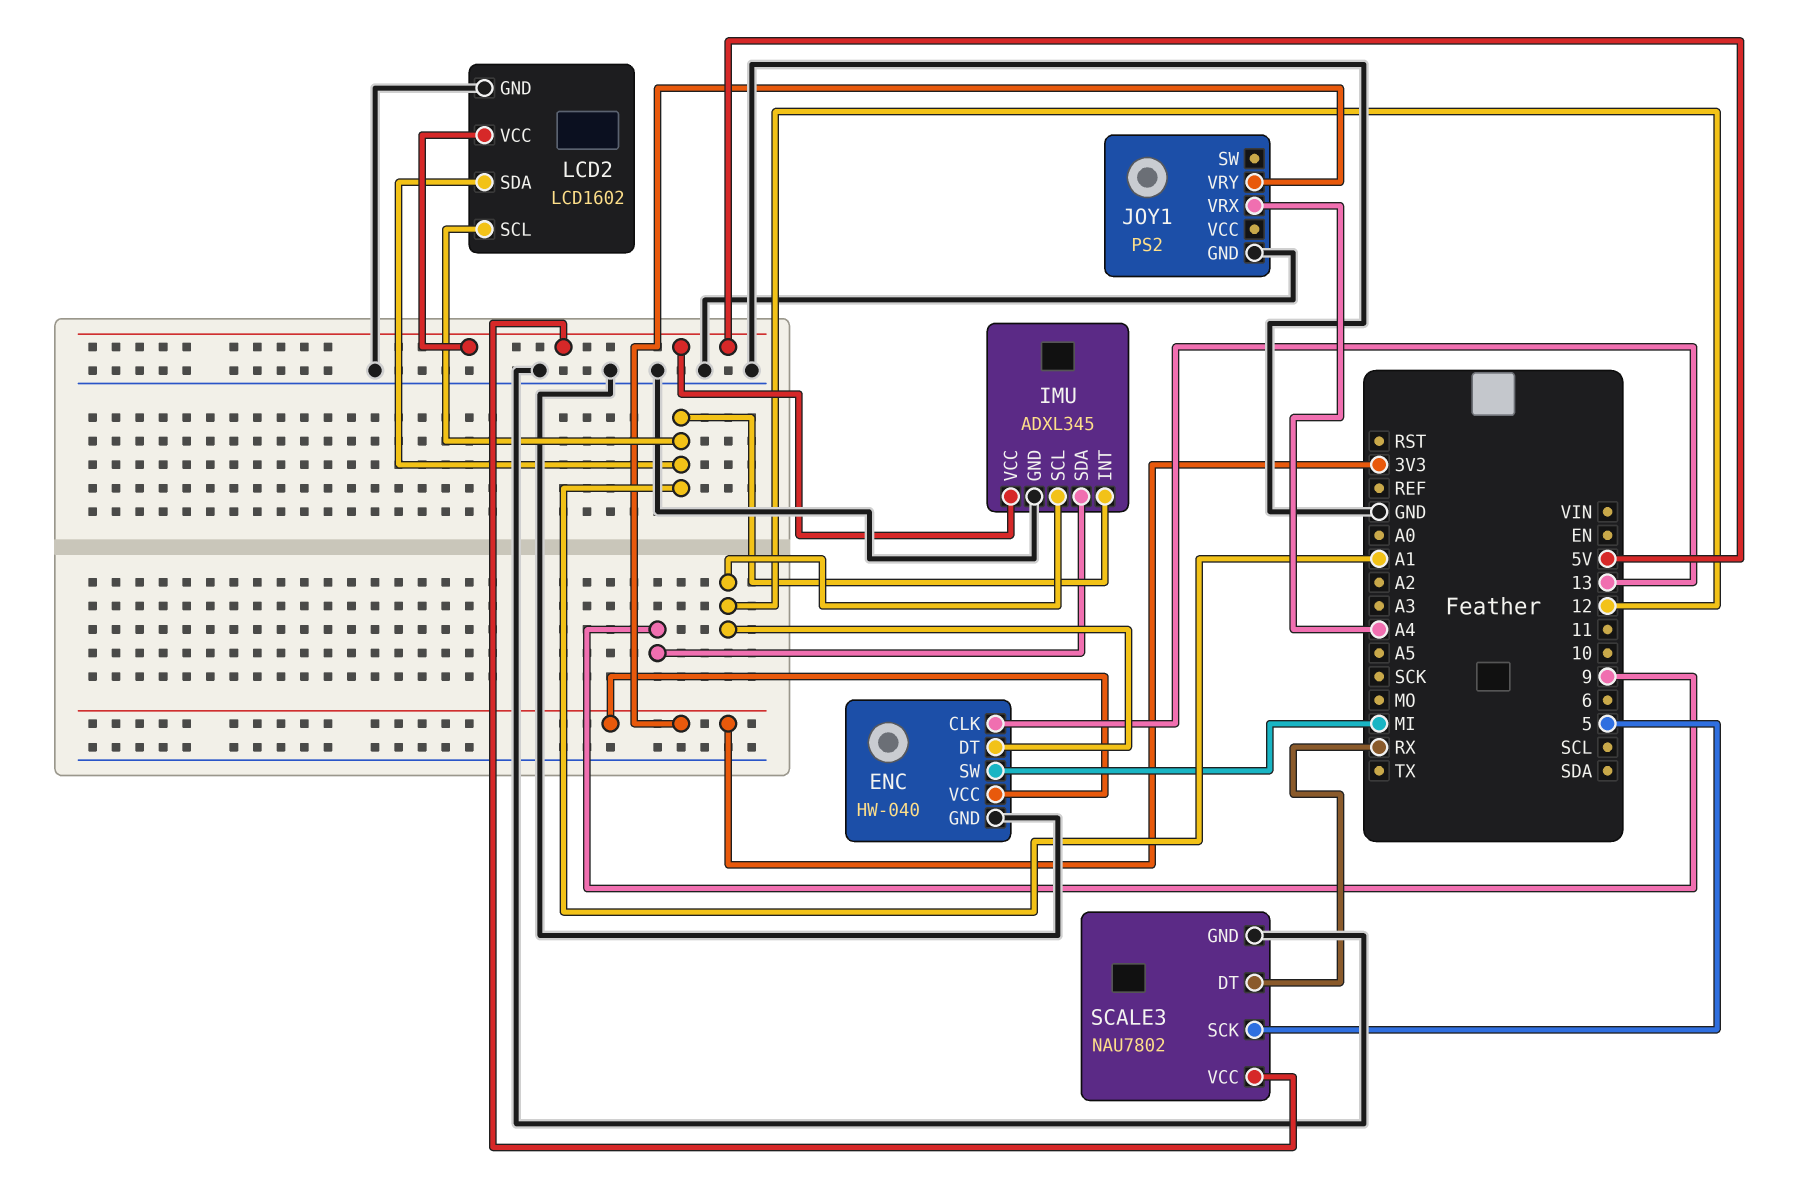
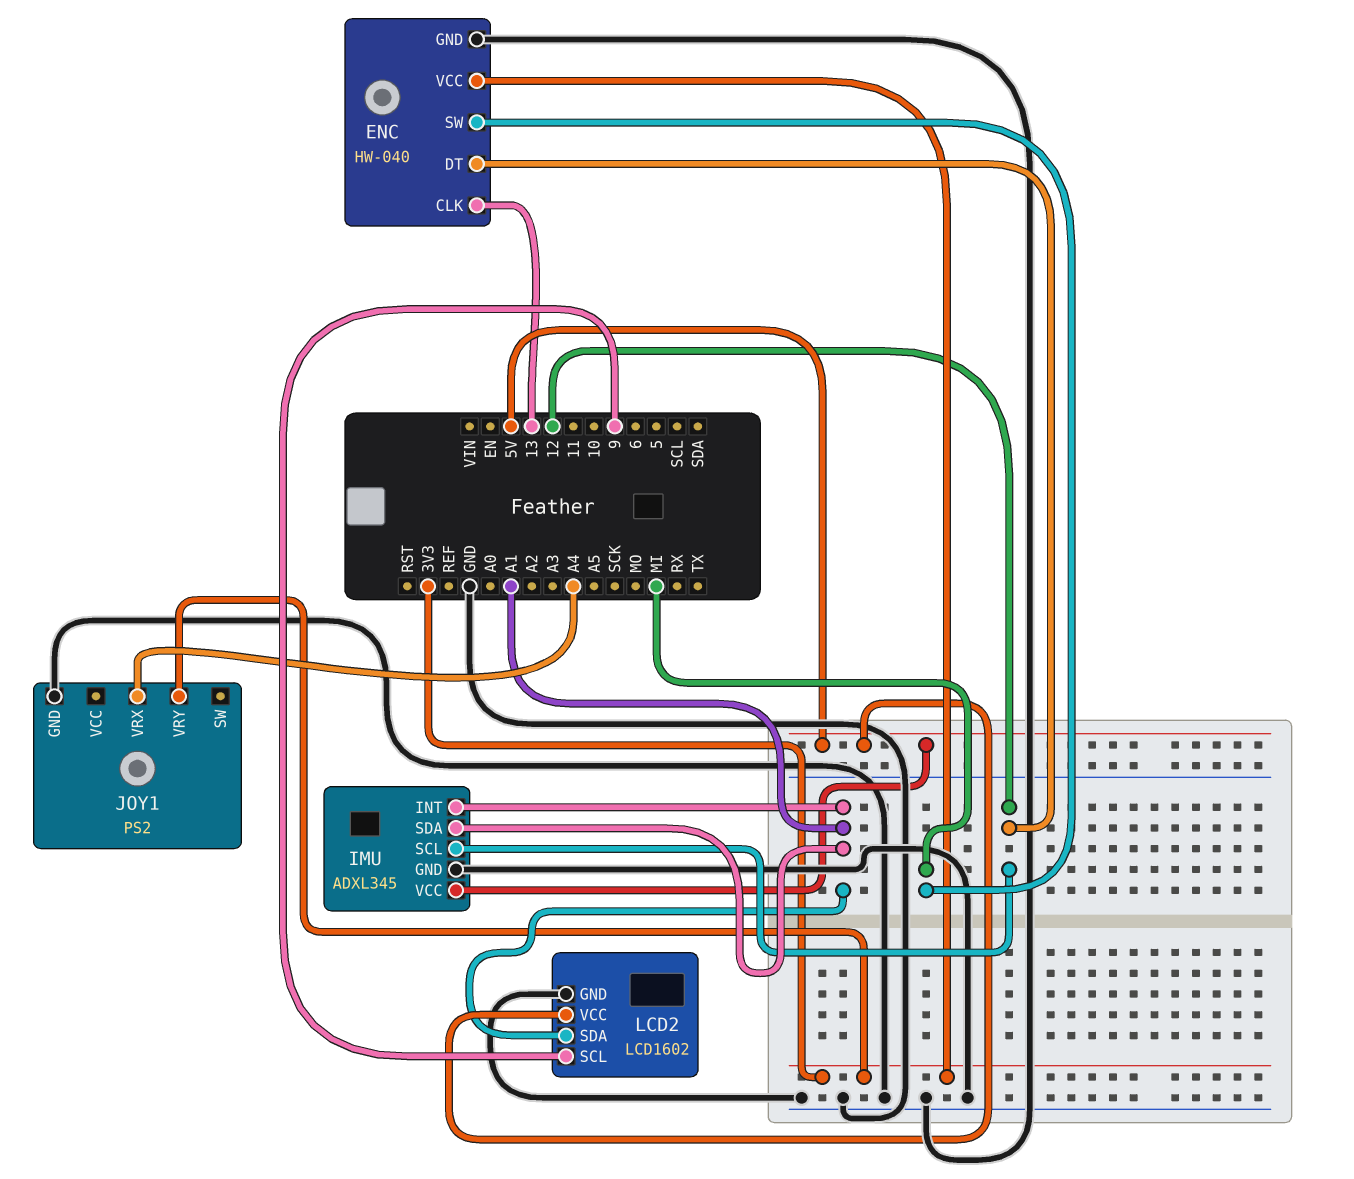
IMU pin SDA: 9 -> A1
LCD2 pin SCL: A1 -> 9
SCALE3: NAU7802 -> none
SCALE3 pin DT: RX -> none
SCALE3 pin GND: GND -> none
SCALE3 pin SCK: 5 -> none
SCALE3 pin VCC: 5V -> none

